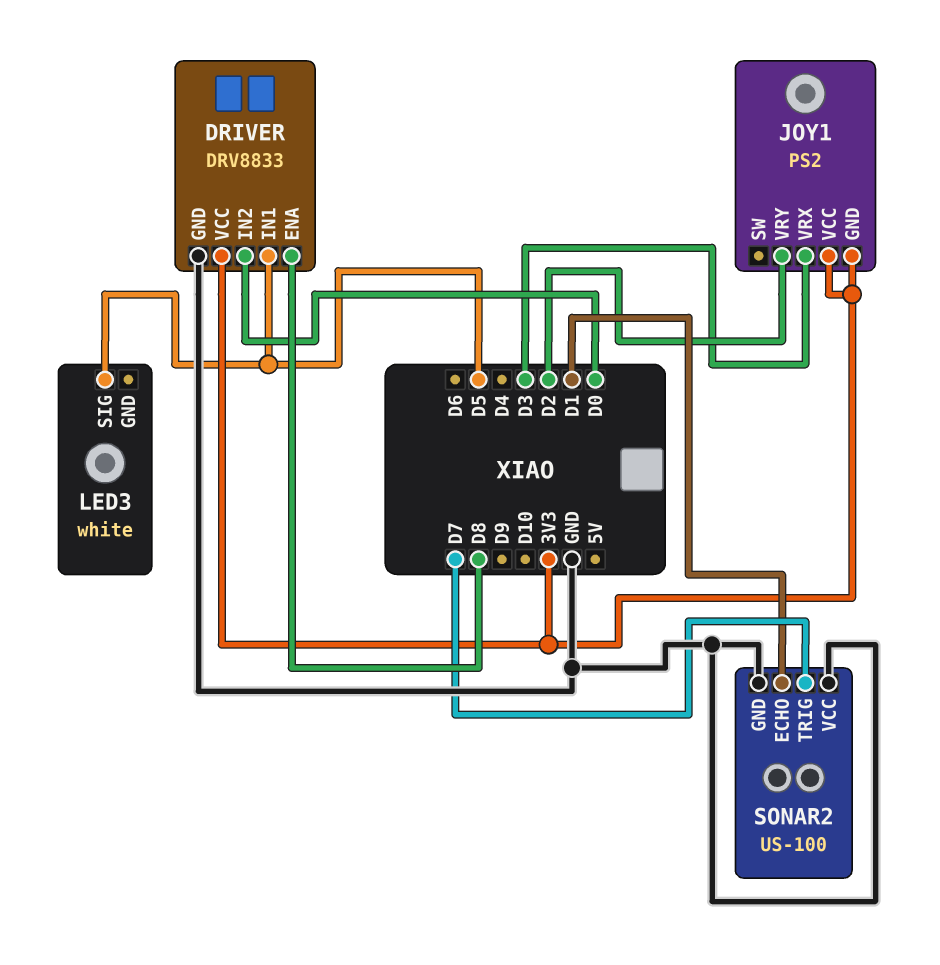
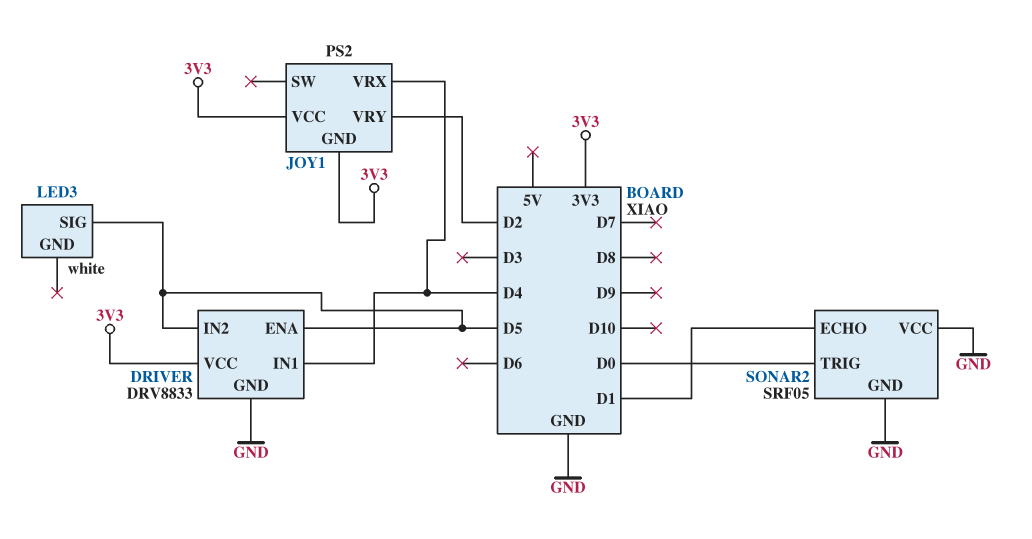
DRIVER pin ENA: D8 -> D5
DRIVER pin IN1: D5 -> D4
DRIVER pin IN2: D0 -> D5
JOY1 pin VRX: D3 -> D4
SONAR2: US-100 -> SRF05
SONAR2 pin TRIG: D7 -> D0

